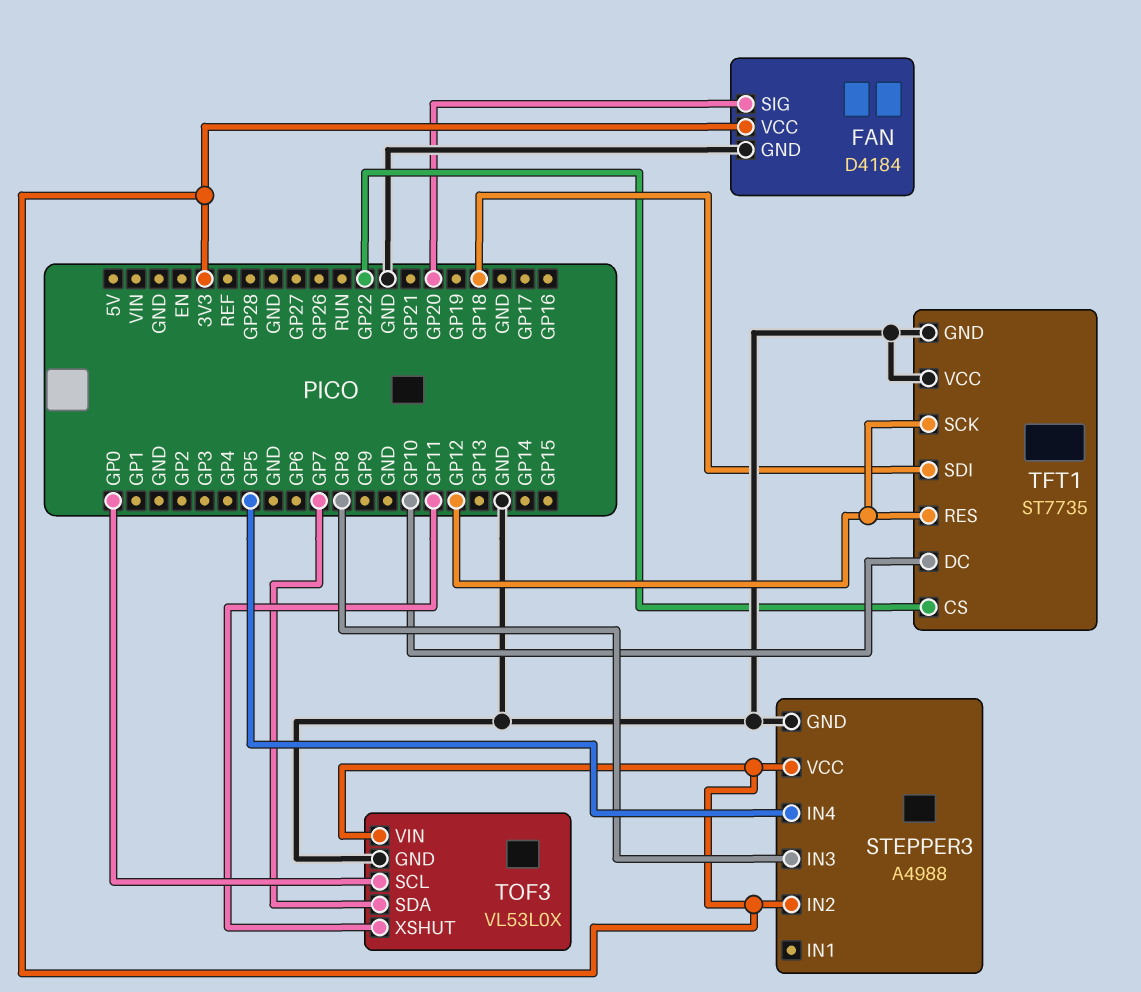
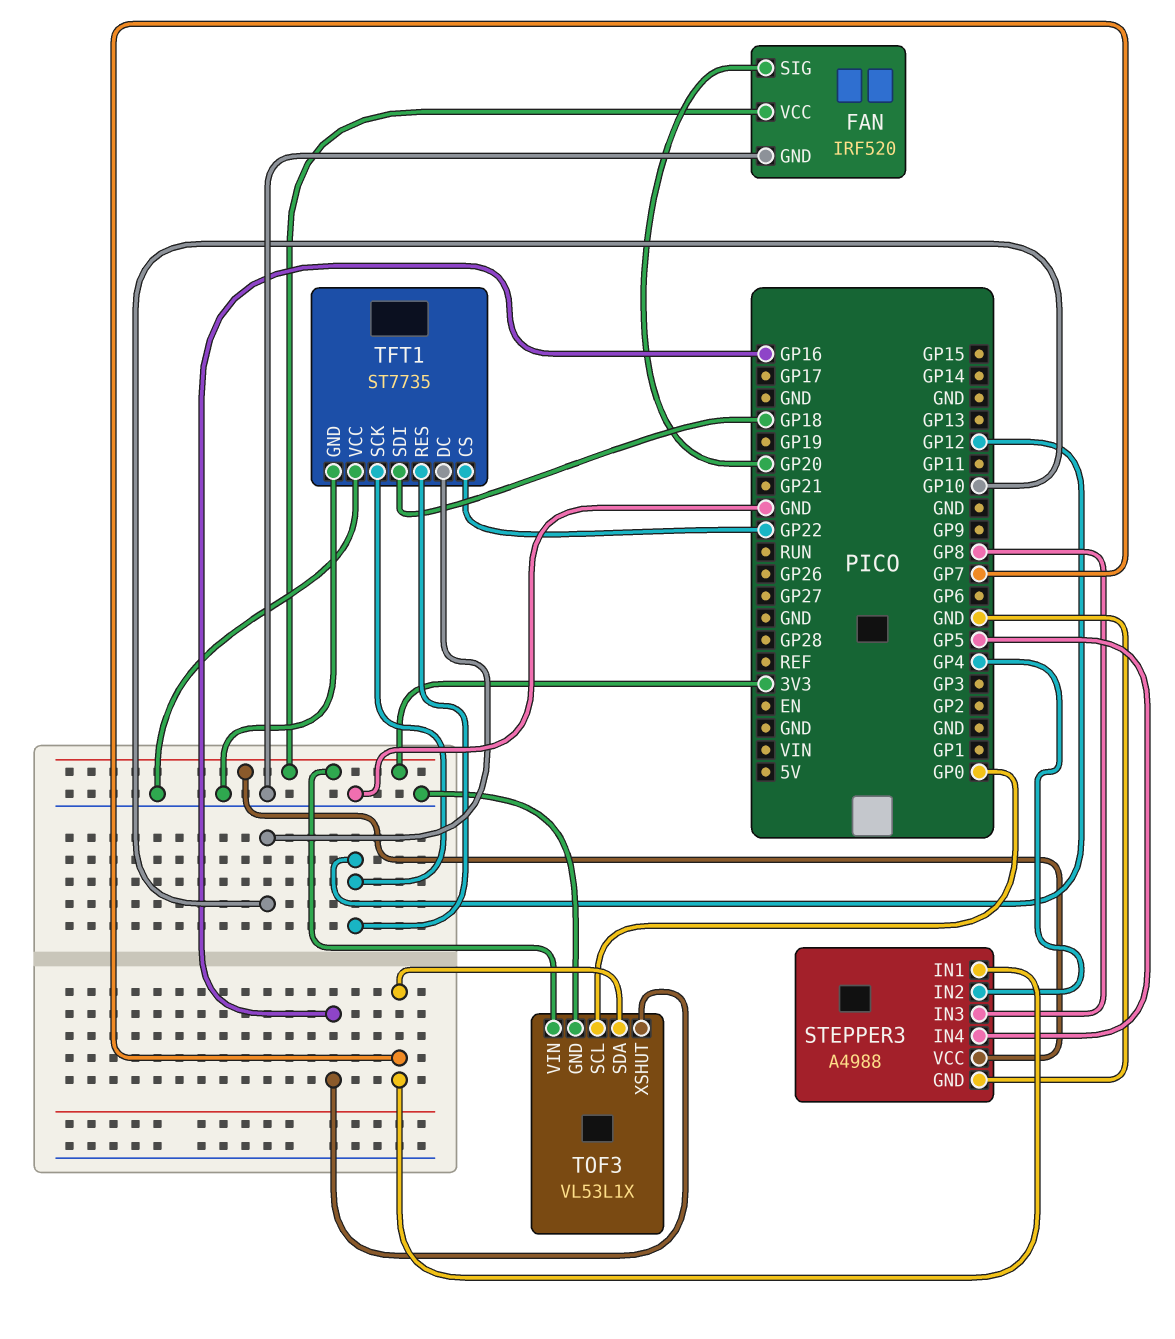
FAN: D4184 -> IRF520
STEPPER3 pin IN1: none -> GP7
STEPPER3 pin IN2: 3V3 -> GP4
TOF3: VL53L0X -> VL53L1X
TOF3 pin XSHUT: GP11 -> GP16

